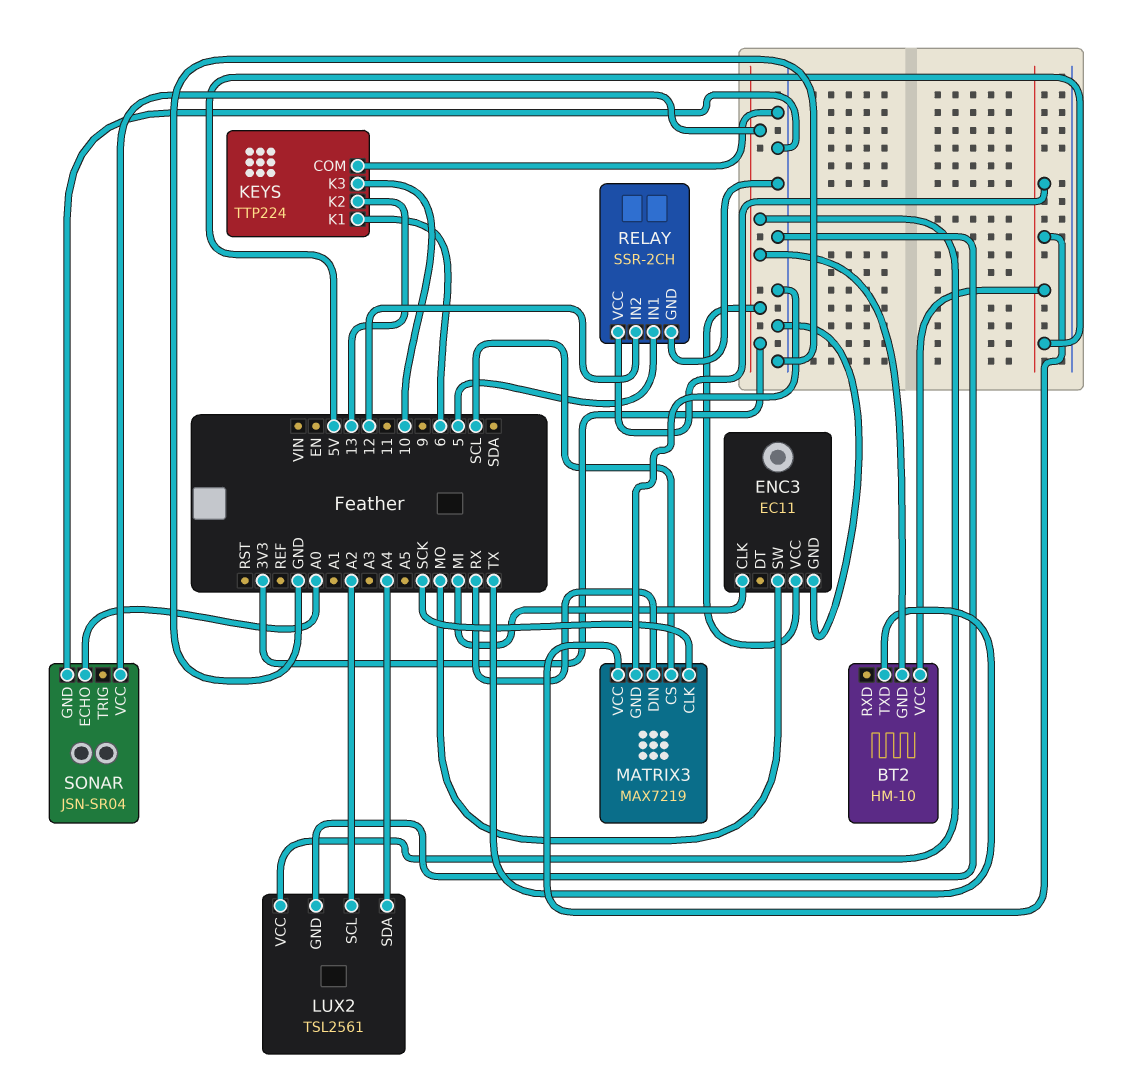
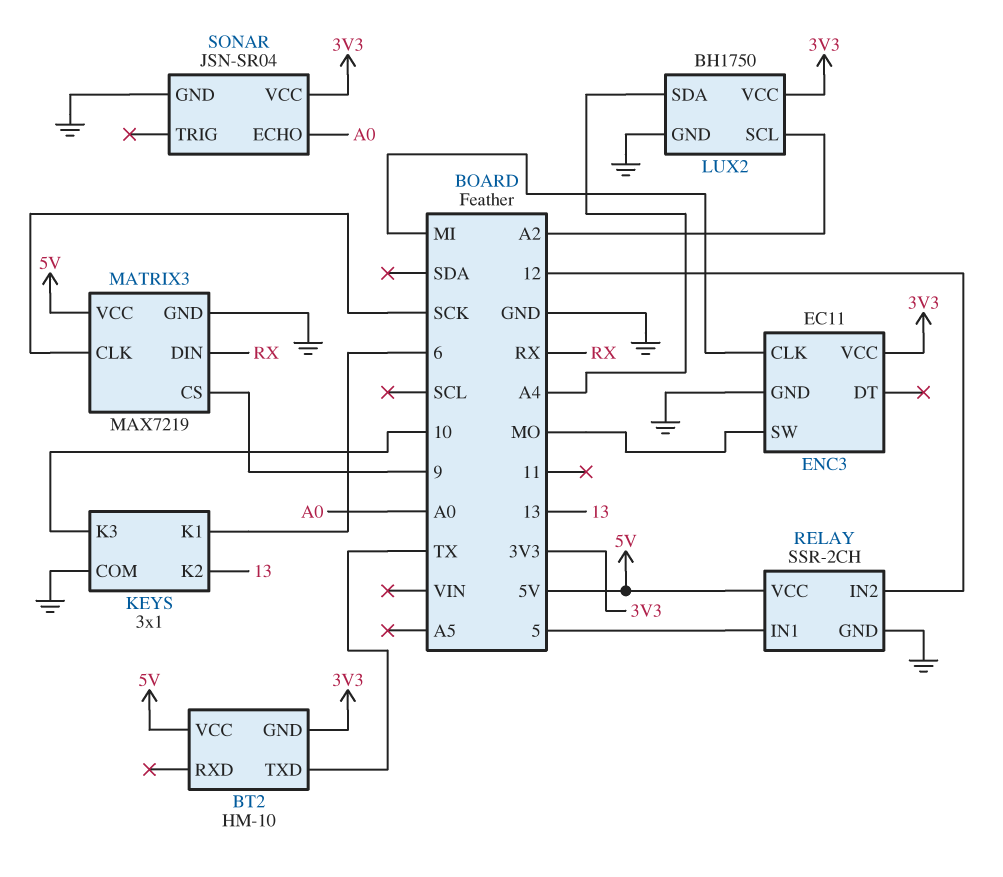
KEYS: TTP224 -> 3x1
LUX2: TSL2561 -> BH1750
MATRIX3 pin CS: SCL -> 9

